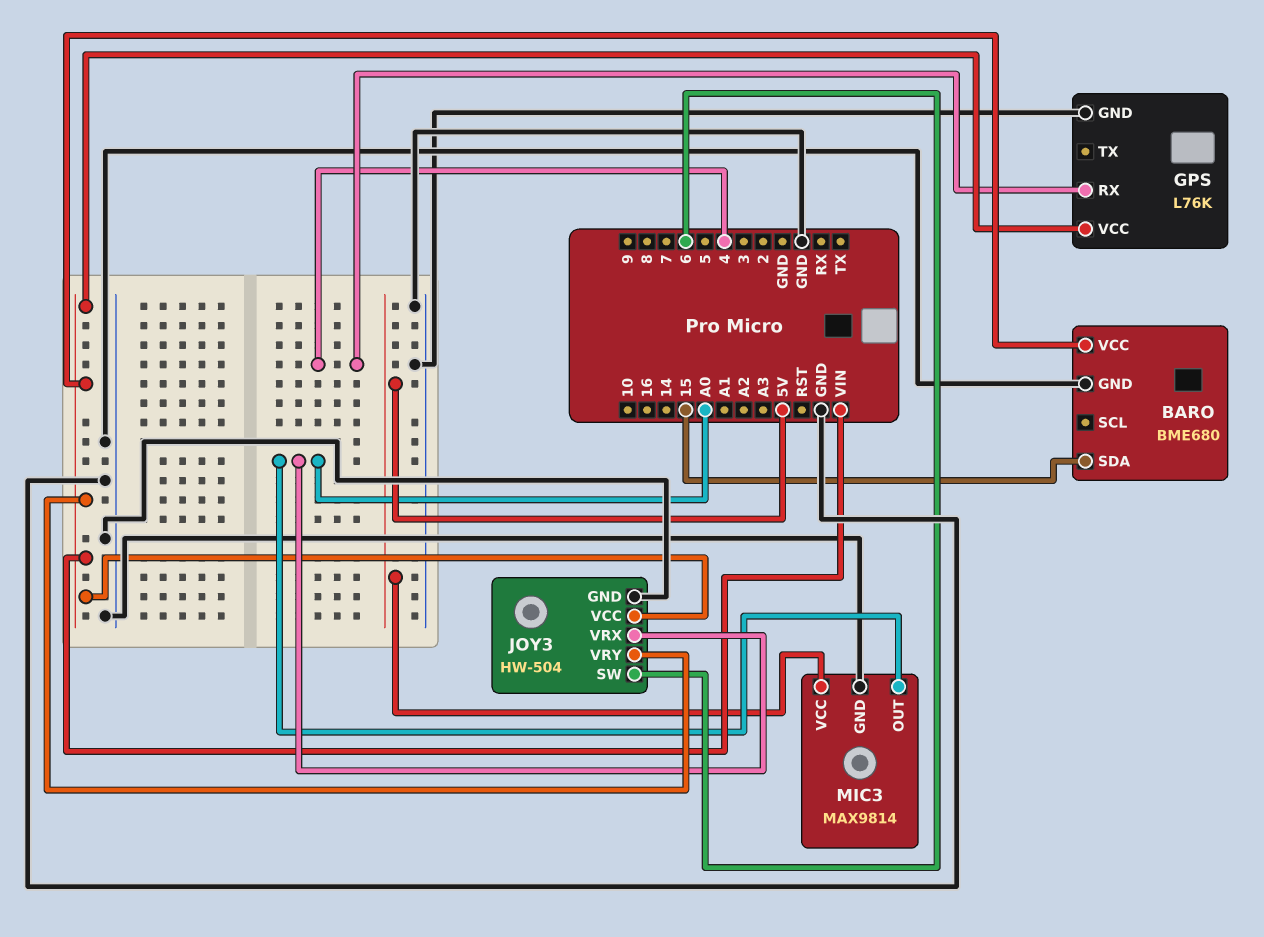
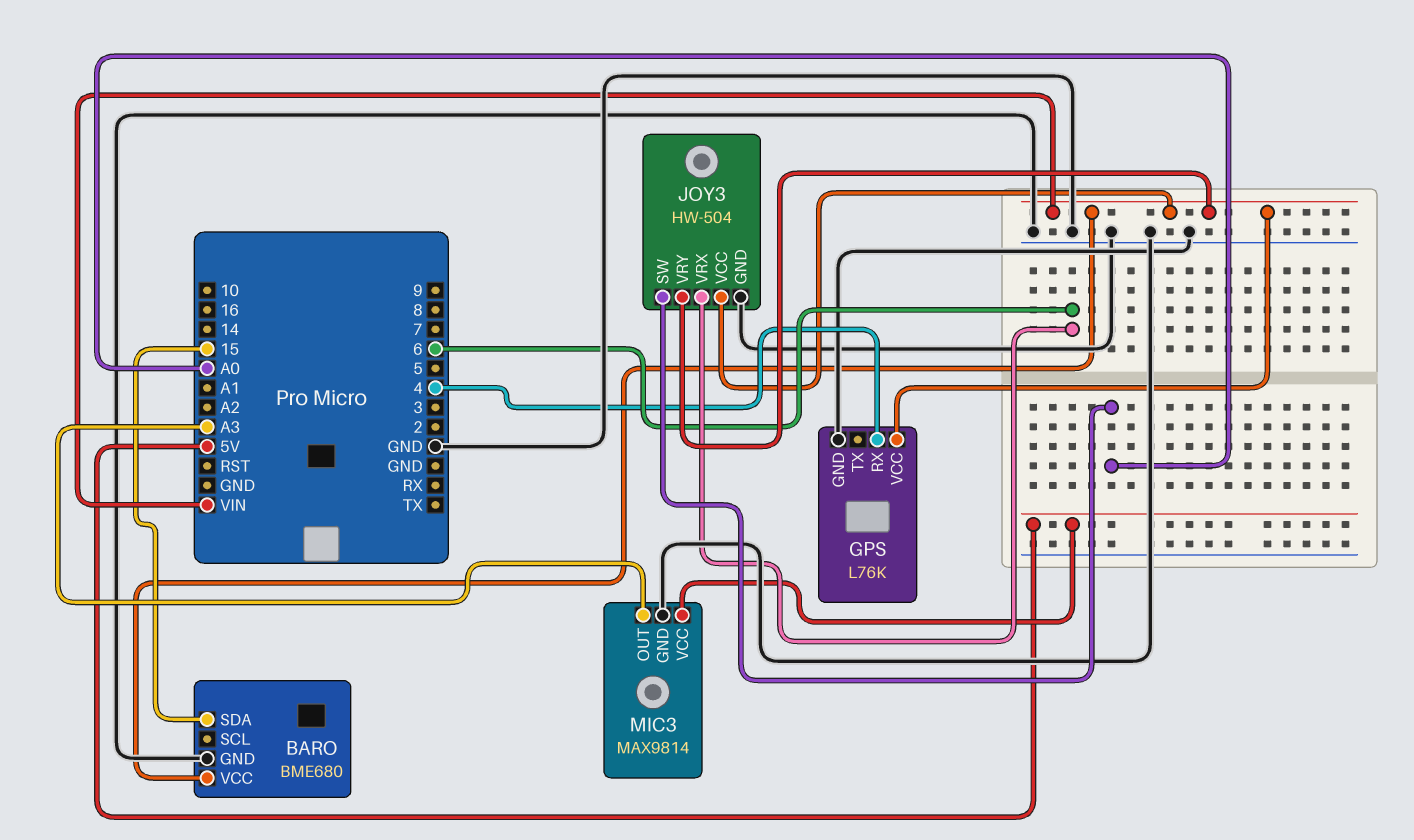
JOY3 pin SW: 6 -> A0
JOY3 pin VRX: A0 -> 6
MIC3 pin OUT: A0 -> A3

